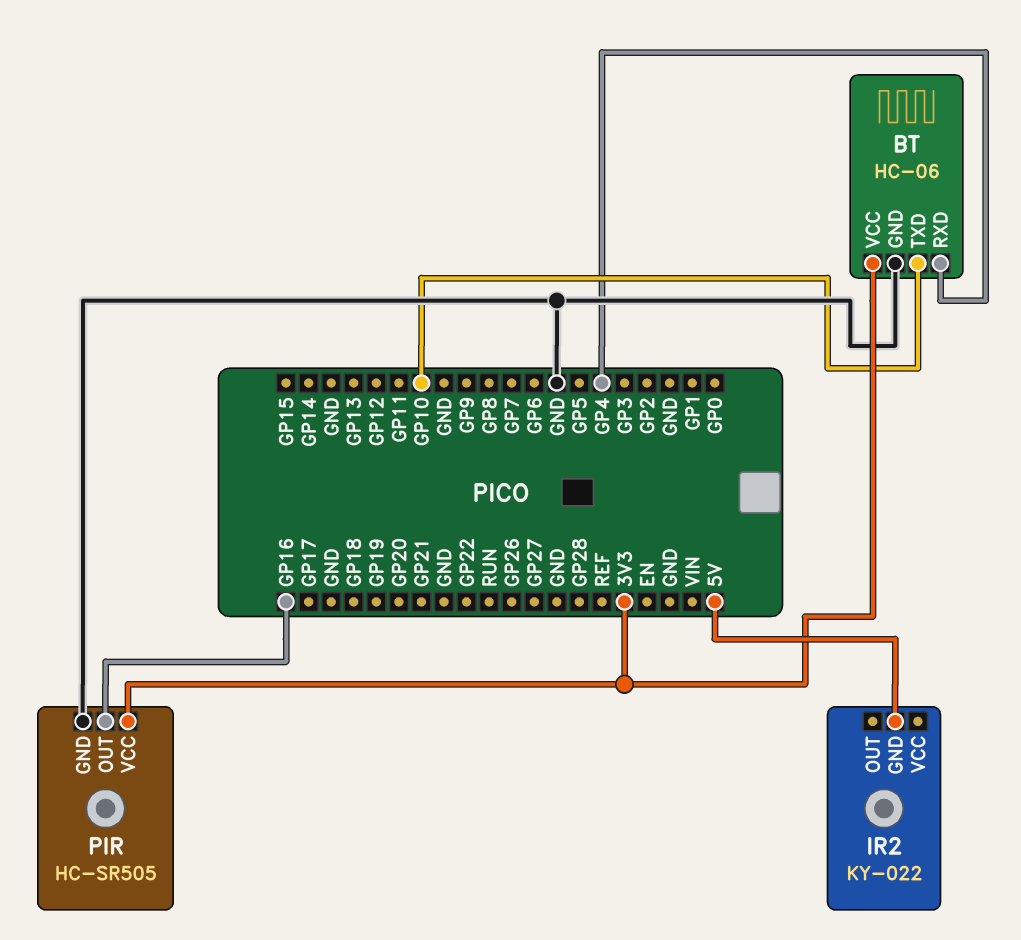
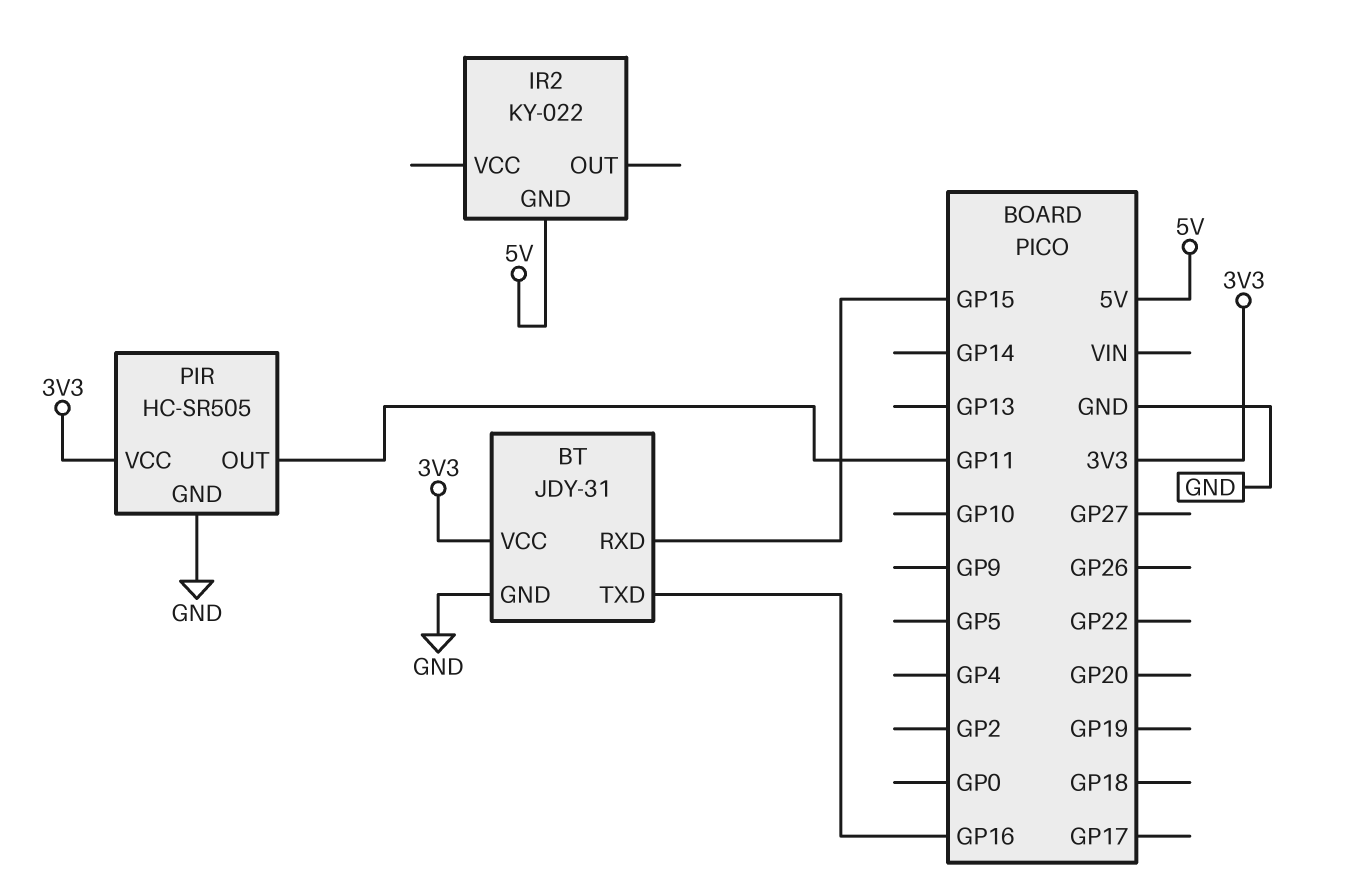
BT: HC-06 -> JDY-31
BT pin RXD: GP4 -> GP15
BT pin TXD: GP10 -> GP16
PIR pin OUT: GP16 -> GP11

